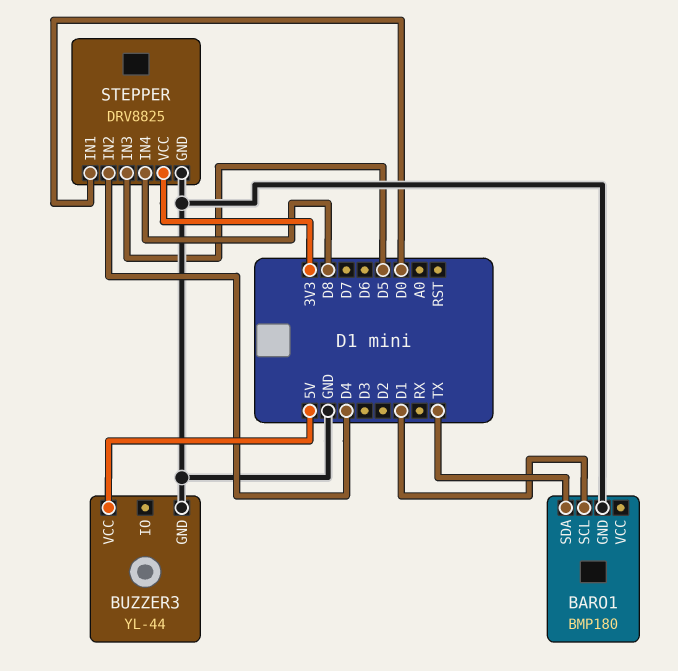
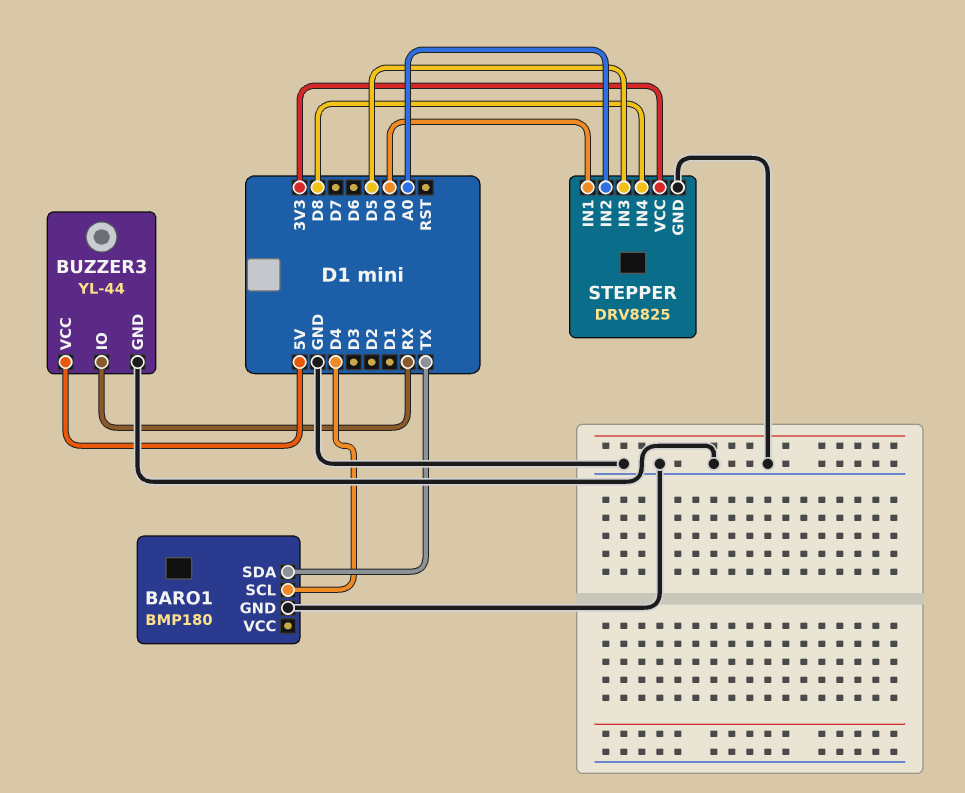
BARO1 pin SCL: D1 -> D4
BUZZER3 pin IO: none -> RX
STEPPER pin IN2: D4 -> A0

